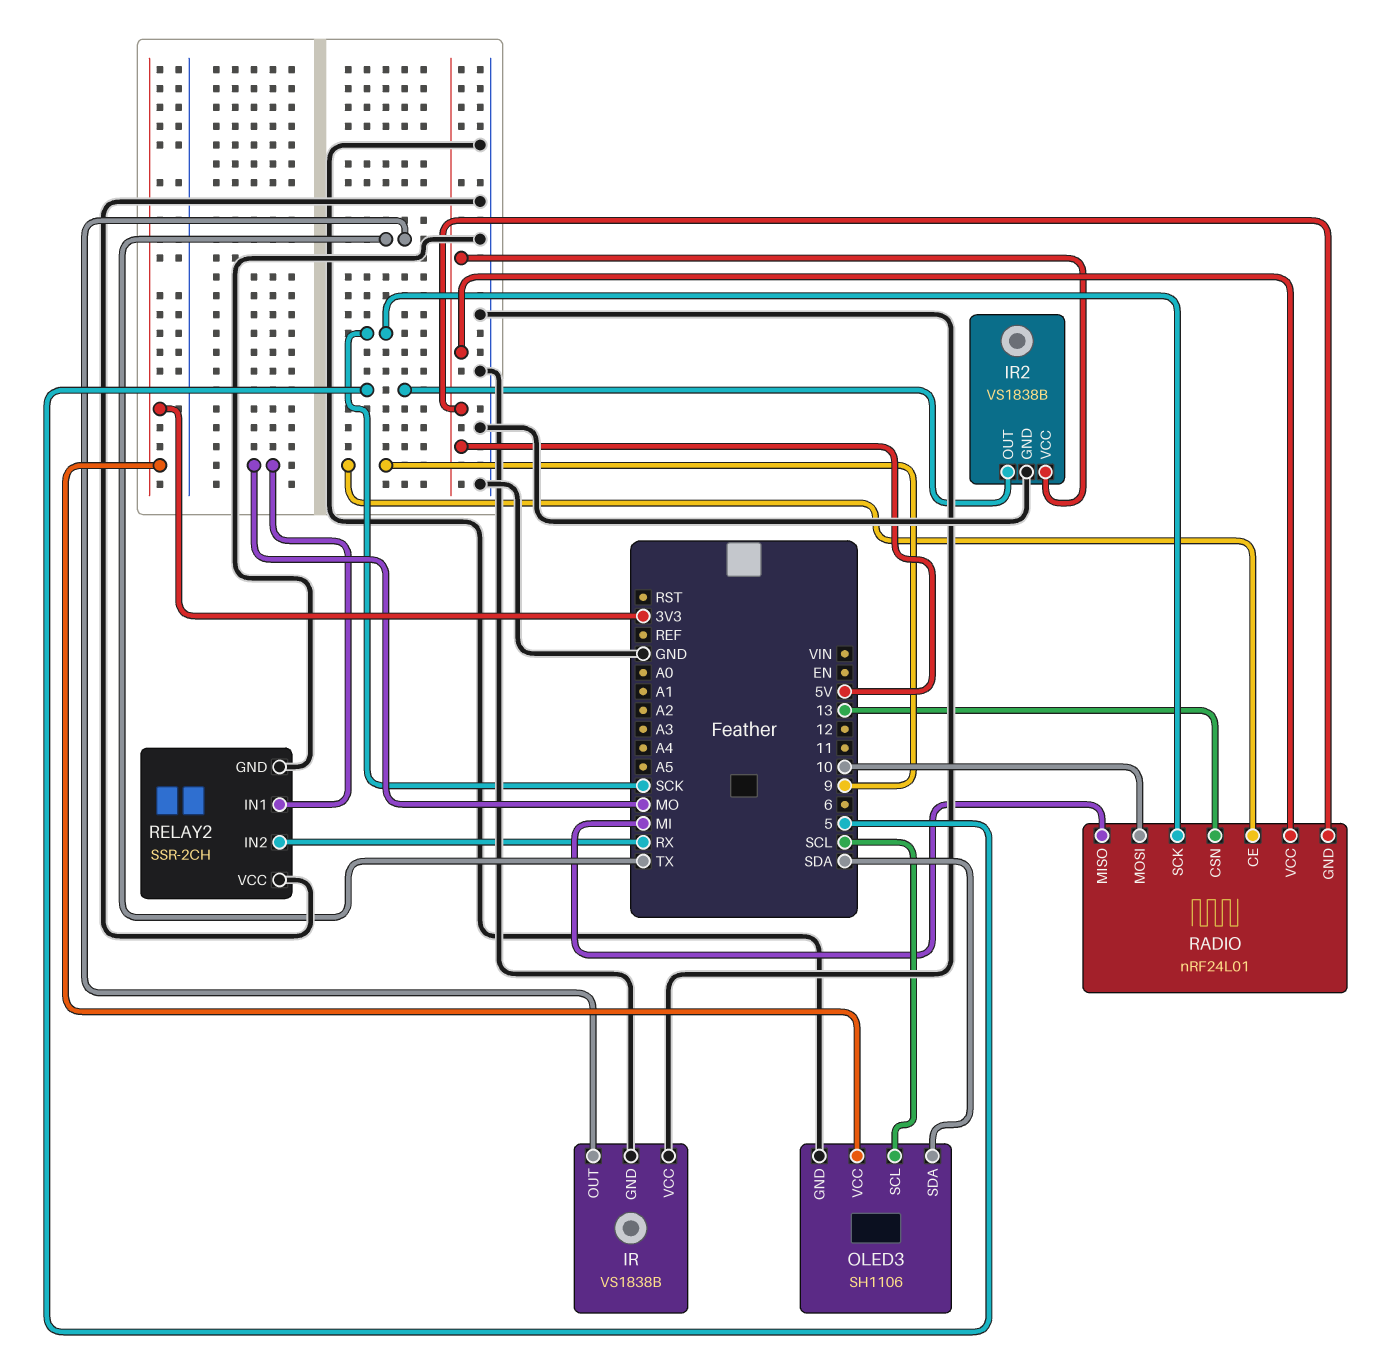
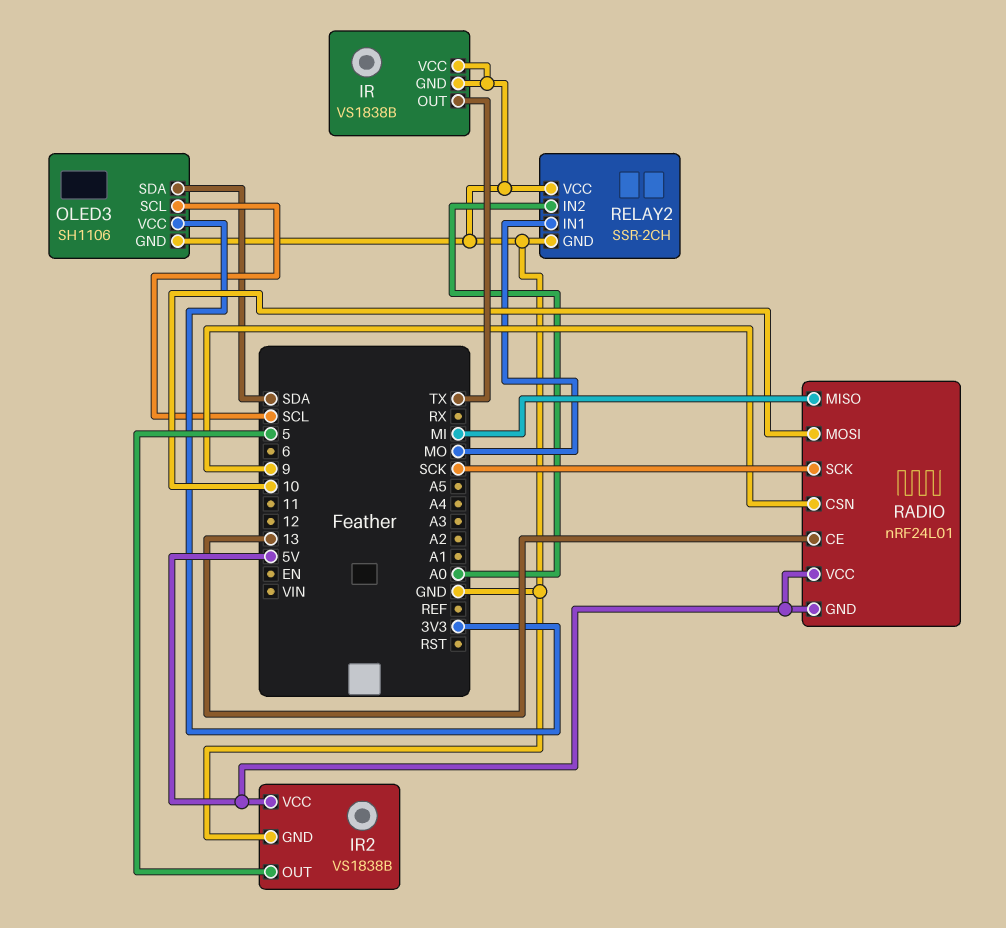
RADIO pin CE: 9 -> 13
RADIO pin CSN: 13 -> 9
RELAY2 pin IN2: RX -> A0

